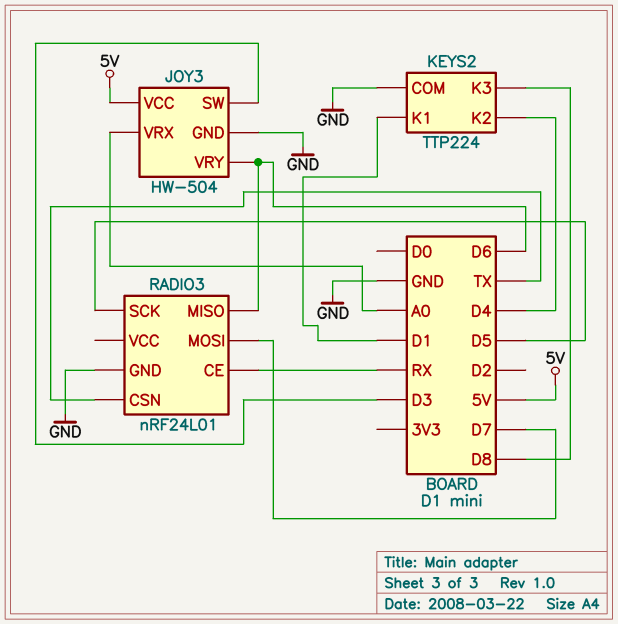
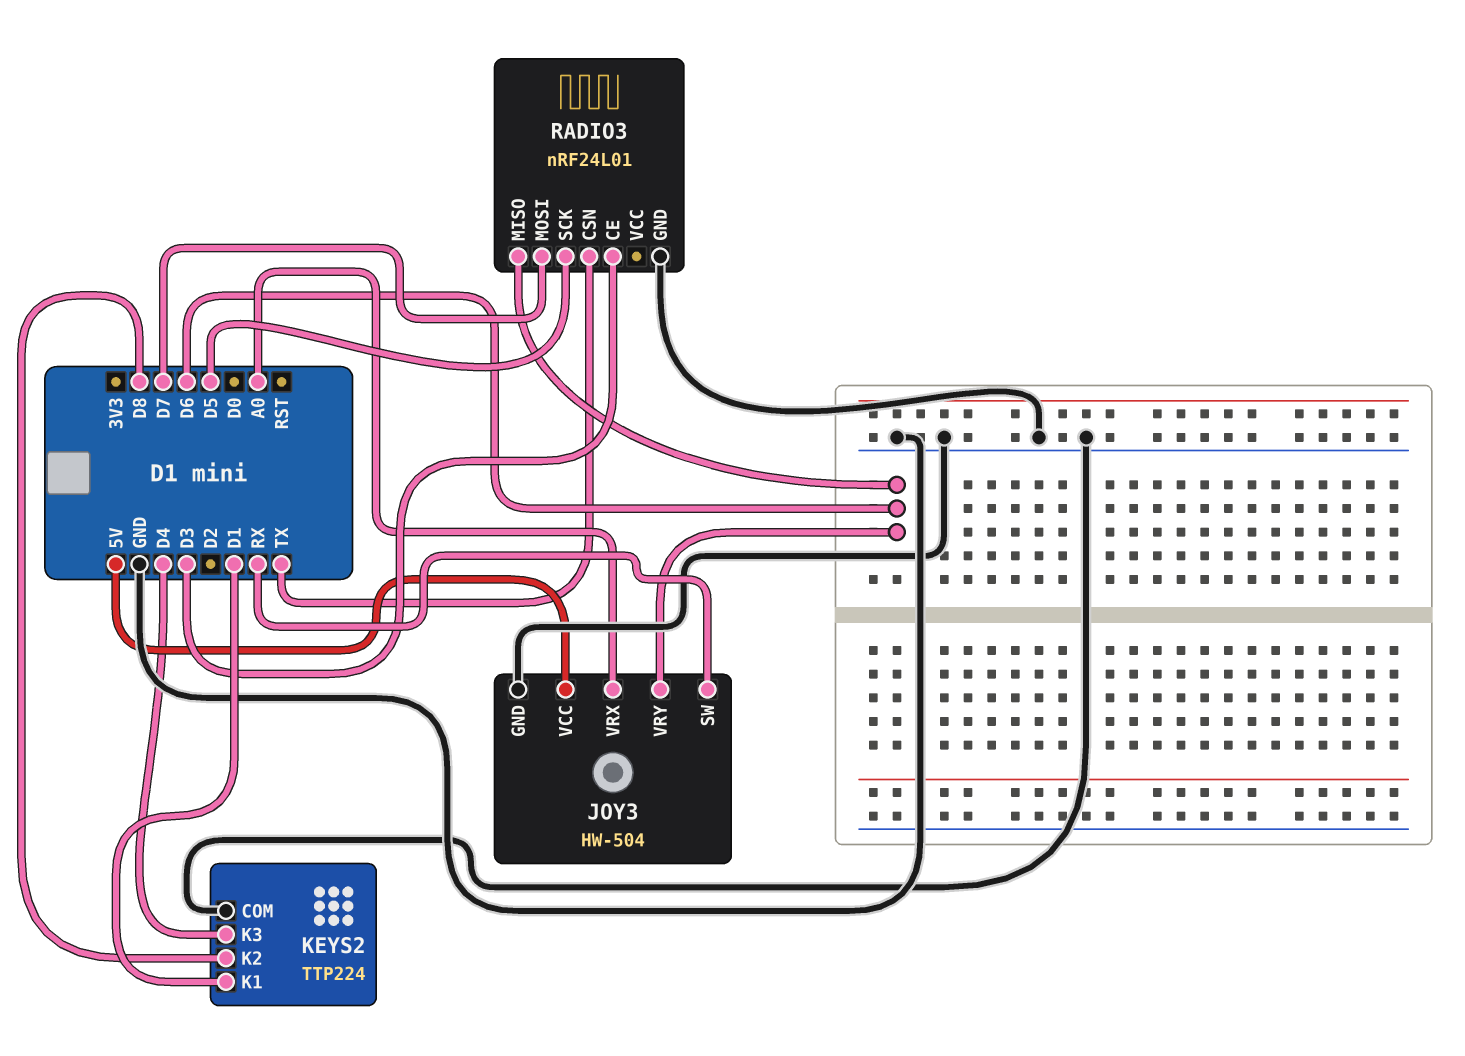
JOY3 pin SW: D3 -> RX
KEYS2 pin K2: D4 -> D8
KEYS2 pin K3: D8 -> D4
RADIO3 pin CE: RX -> D3

